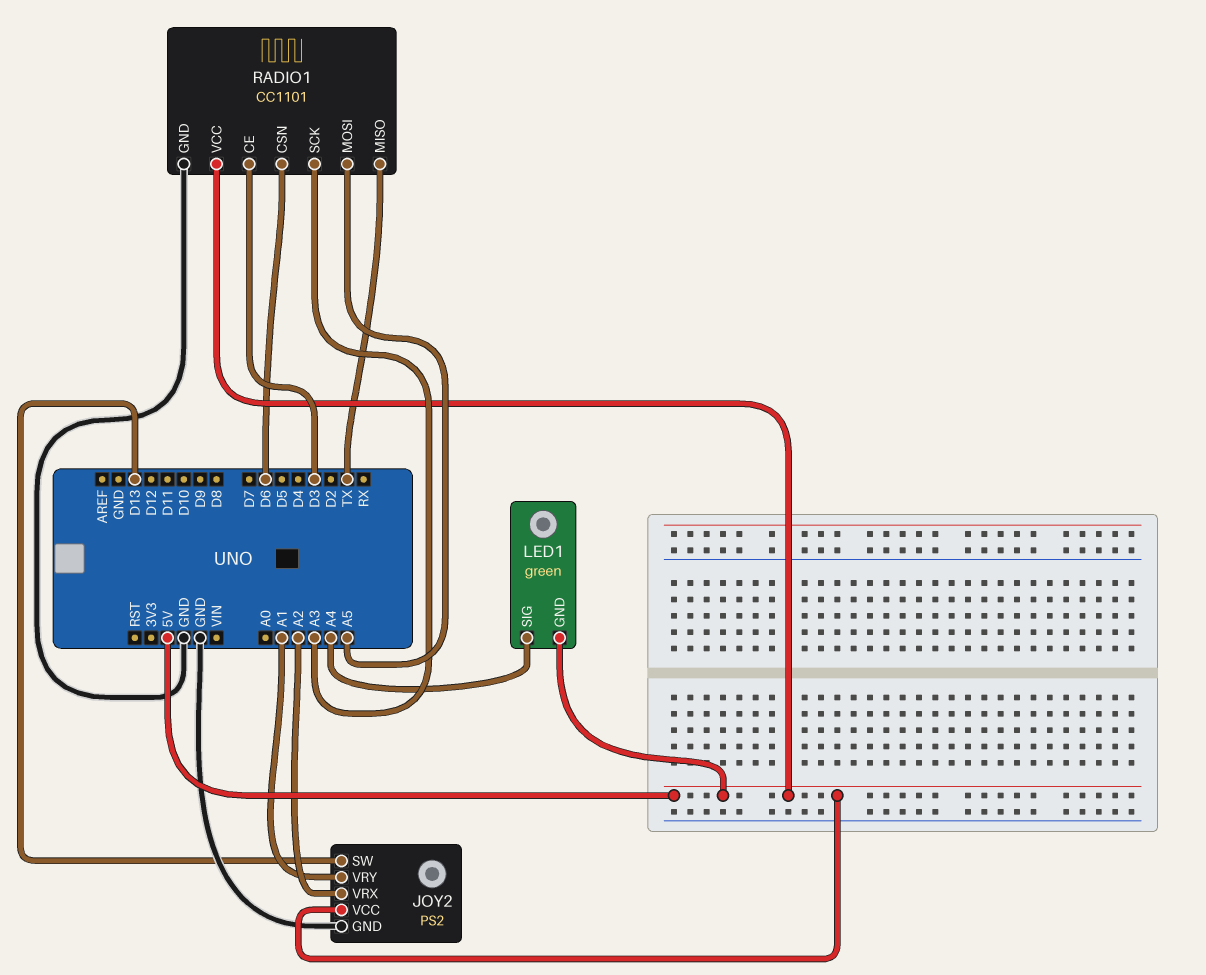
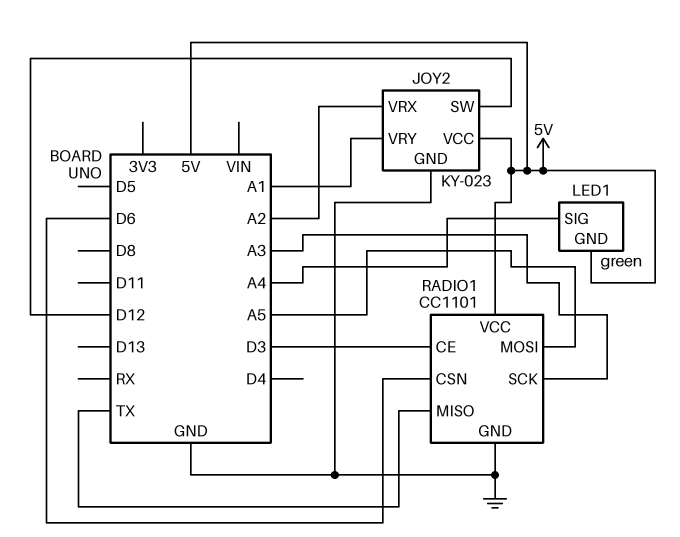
JOY2: PS2 -> KY-023
JOY2 pin SW: D13 -> D12

